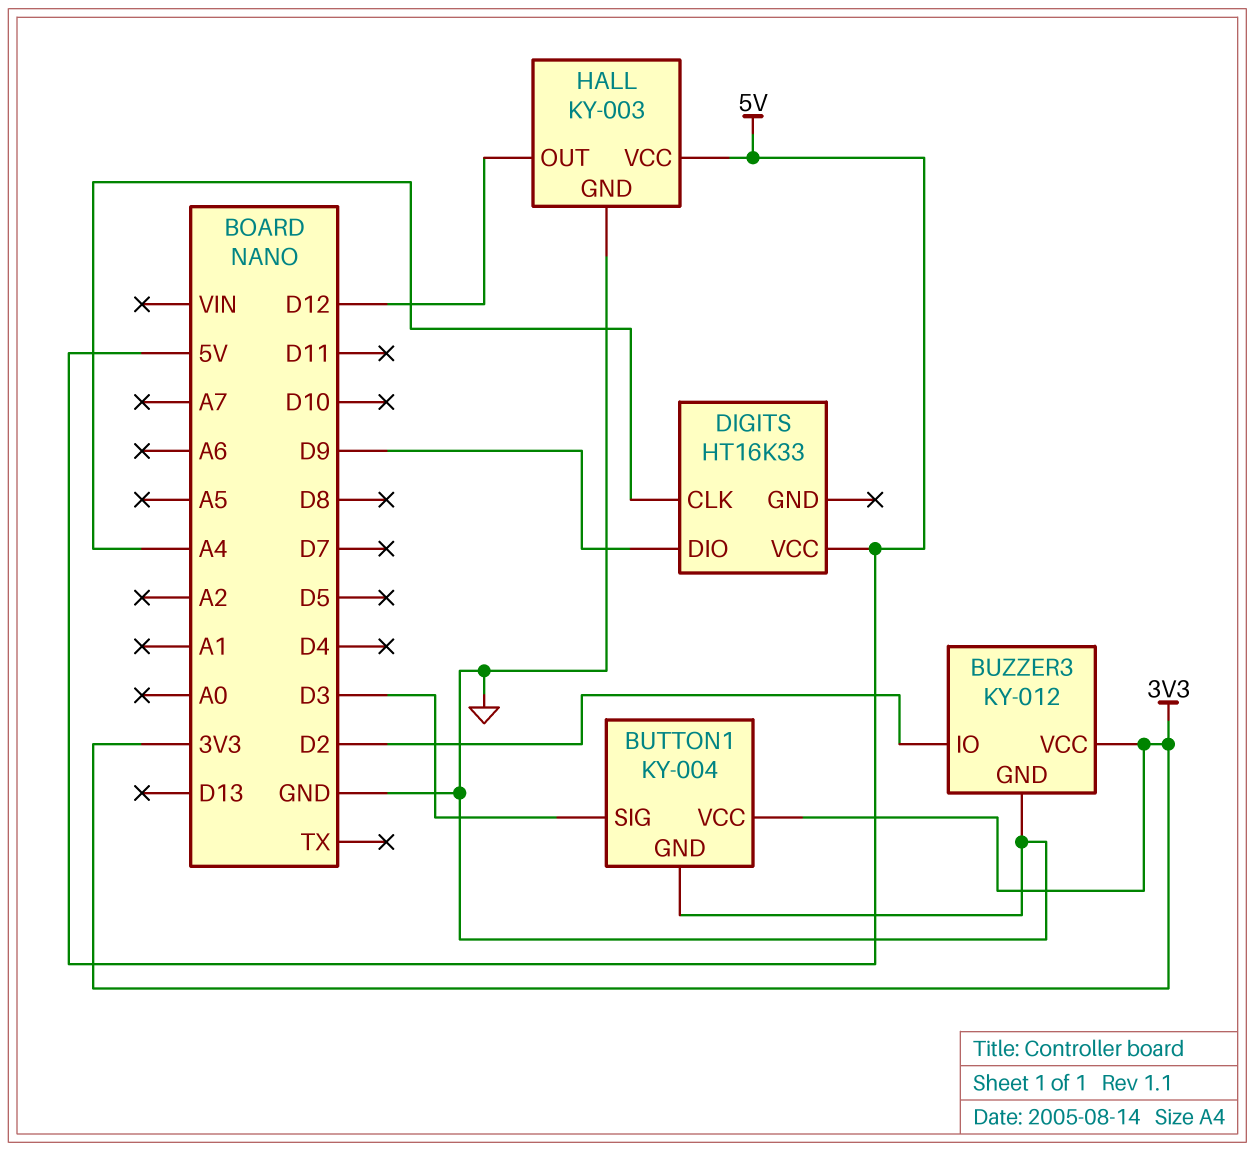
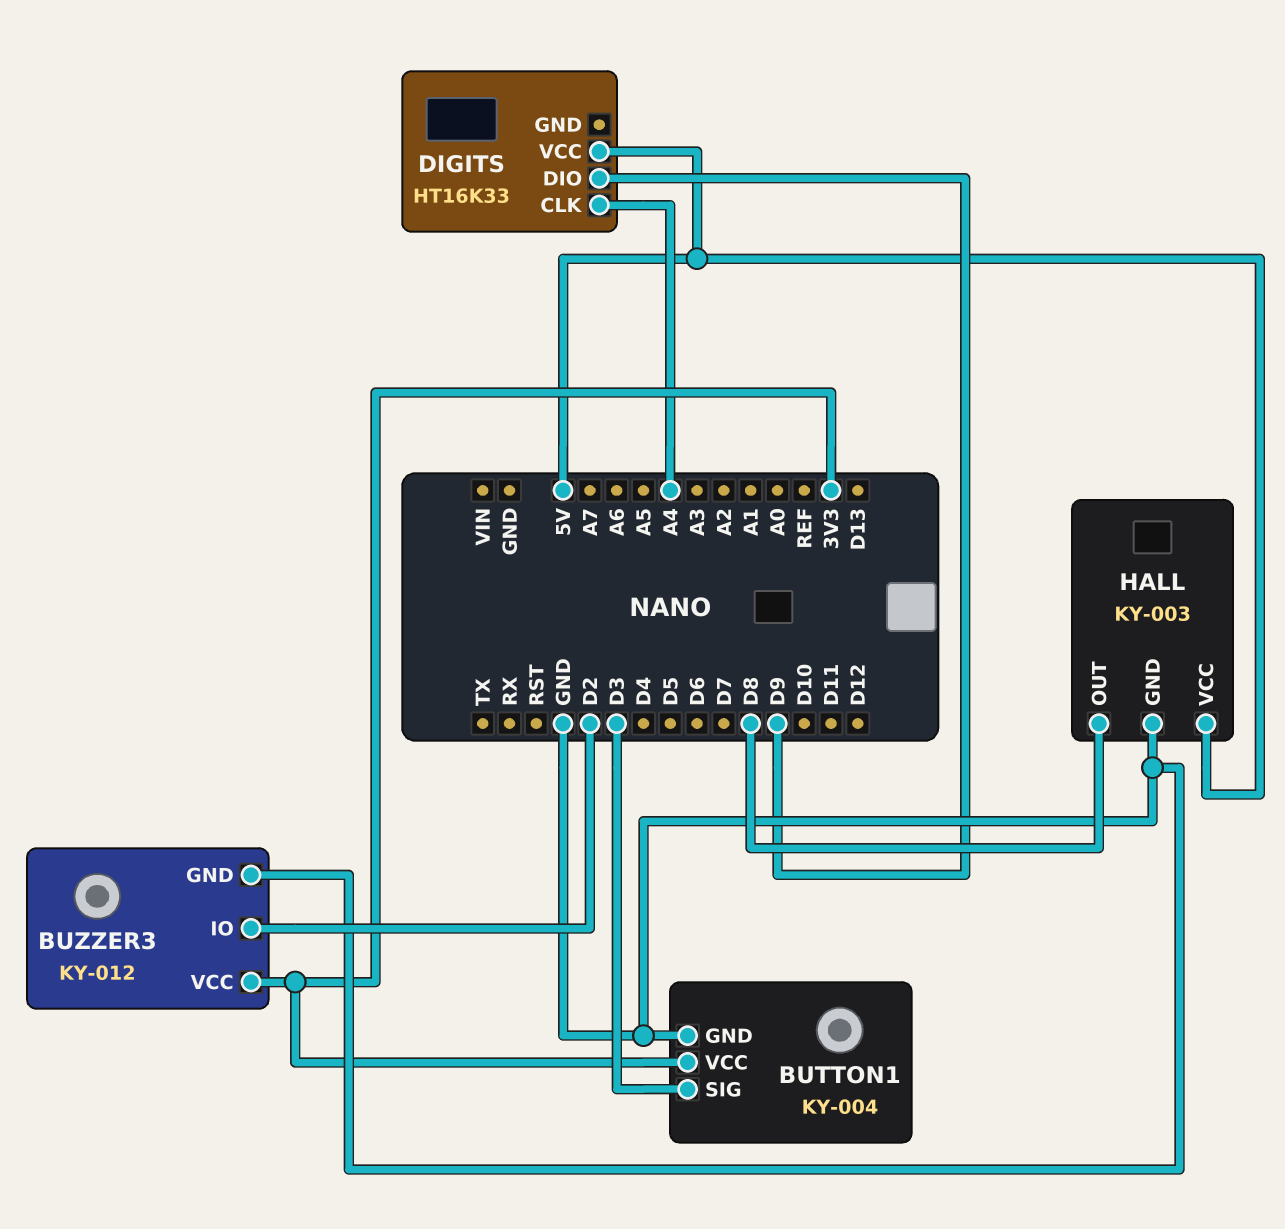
HALL pin OUT: D12 -> D8

